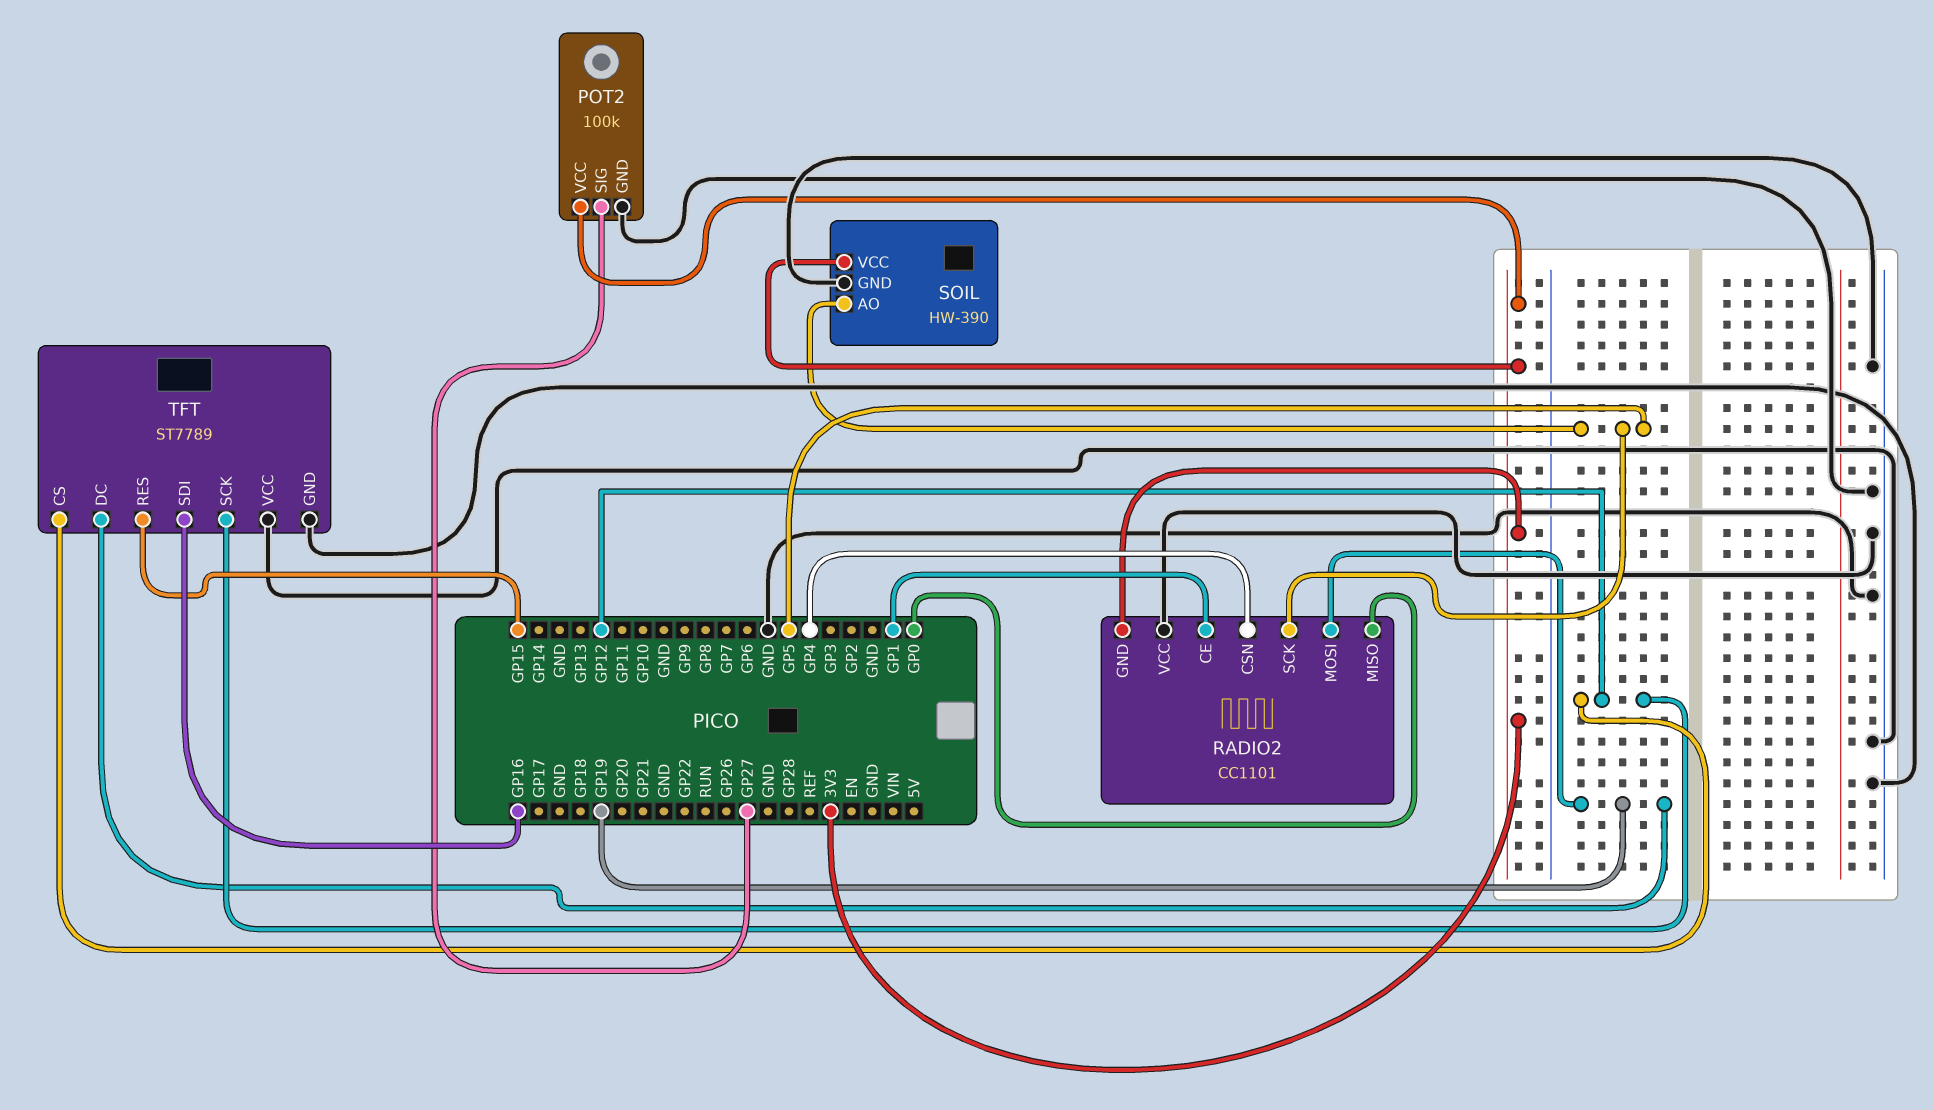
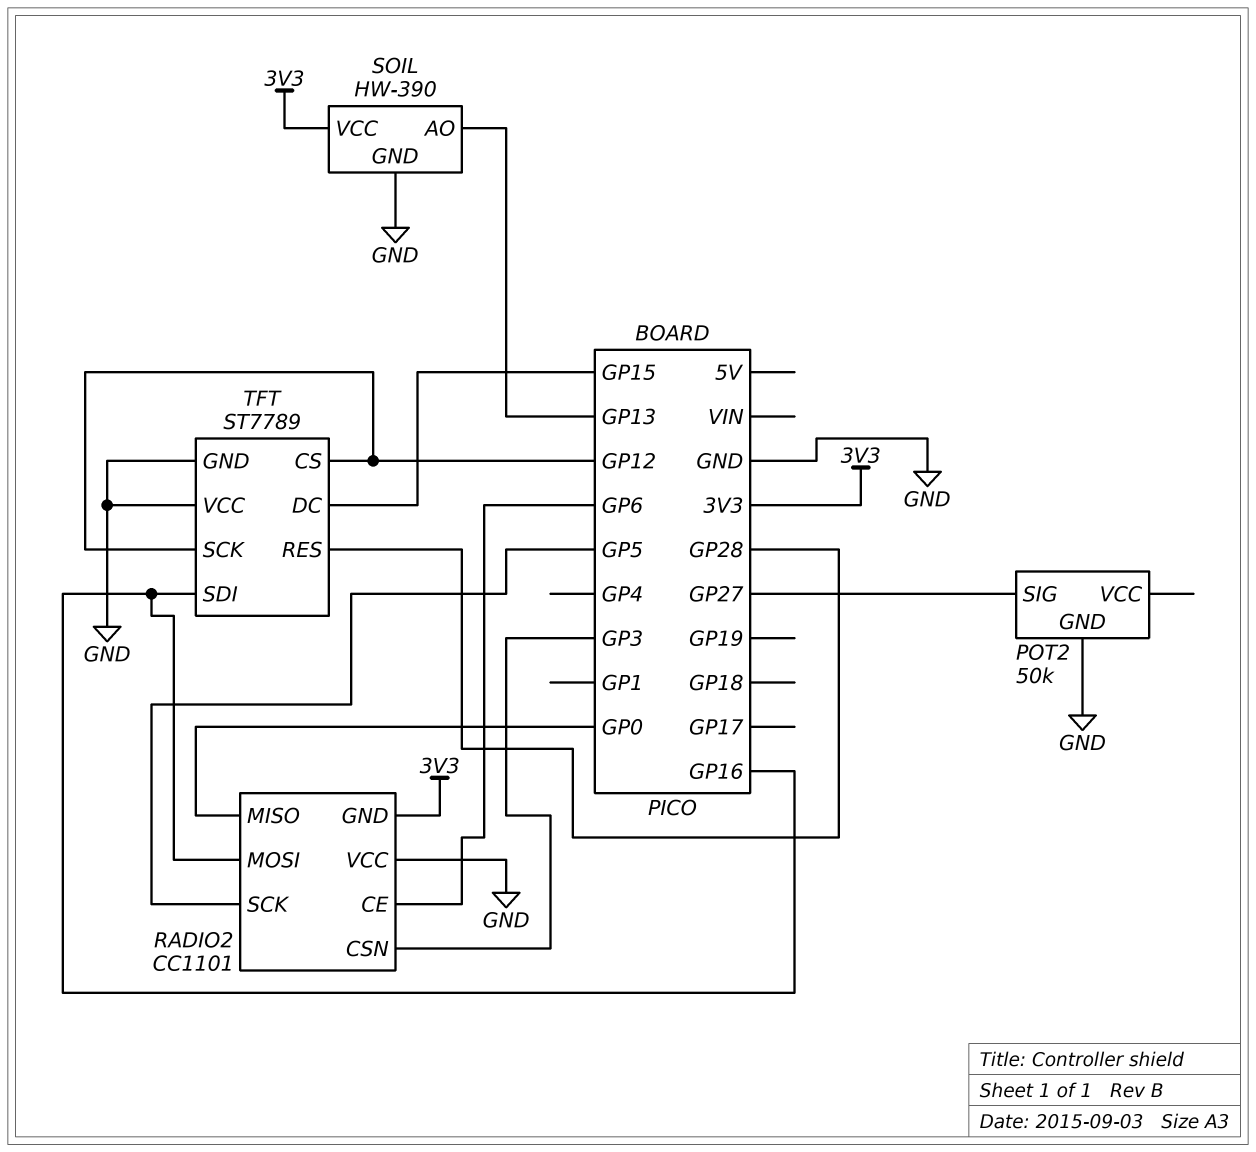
POT2: 100k -> 50k
POT2 pin VCC: 3V3 -> none
RADIO2 pin CE: GP1 -> GP6
RADIO2 pin CSN: GP4 -> GP3
RADIO2 pin MOSI: GP19 -> GP16
SOIL pin AO: GP5 -> GP13
TFT pin DC: GP19 -> GP15
TFT pin RES: GP15 -> GP28

